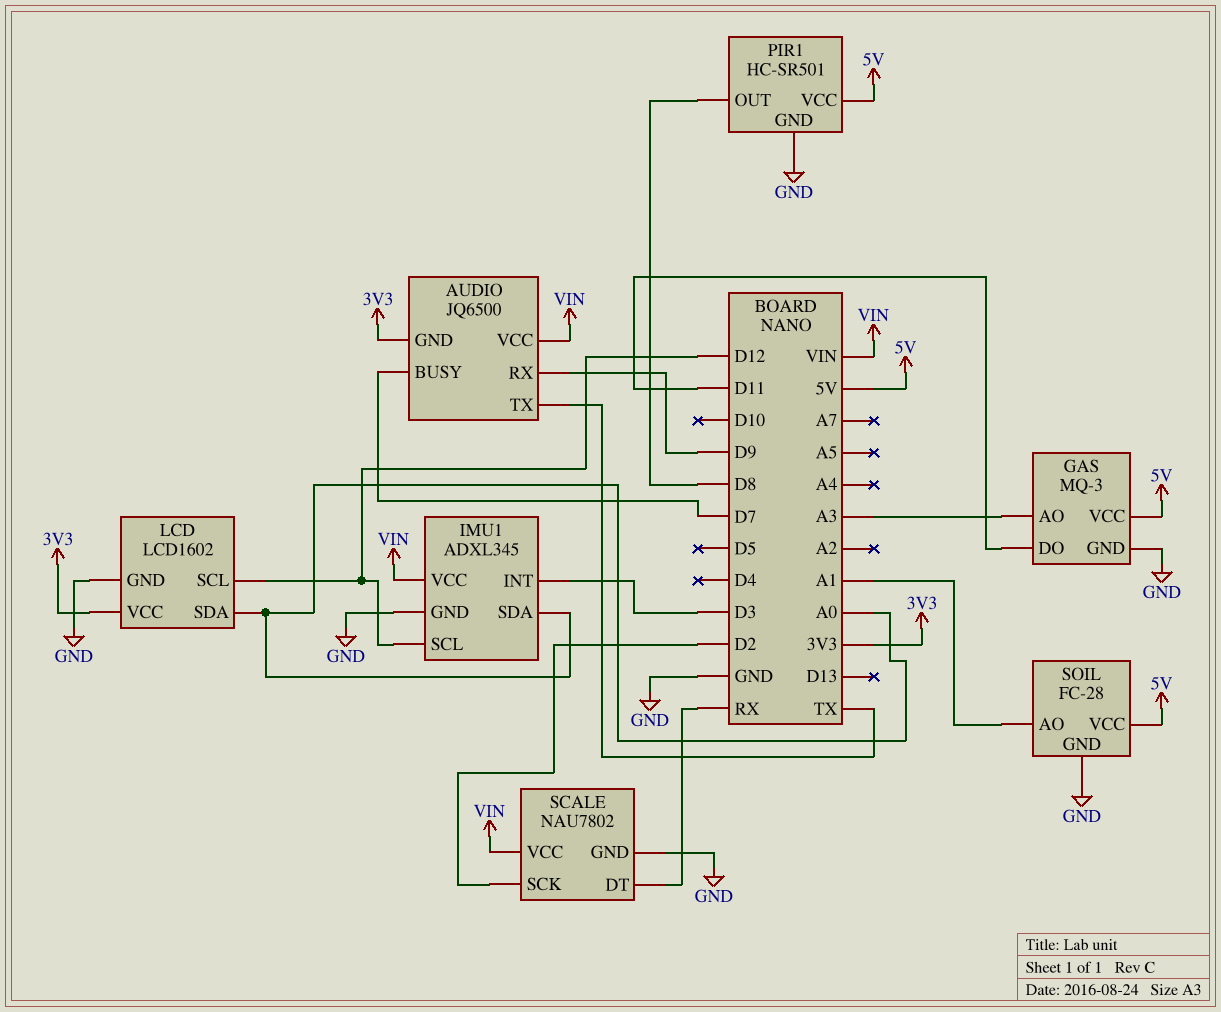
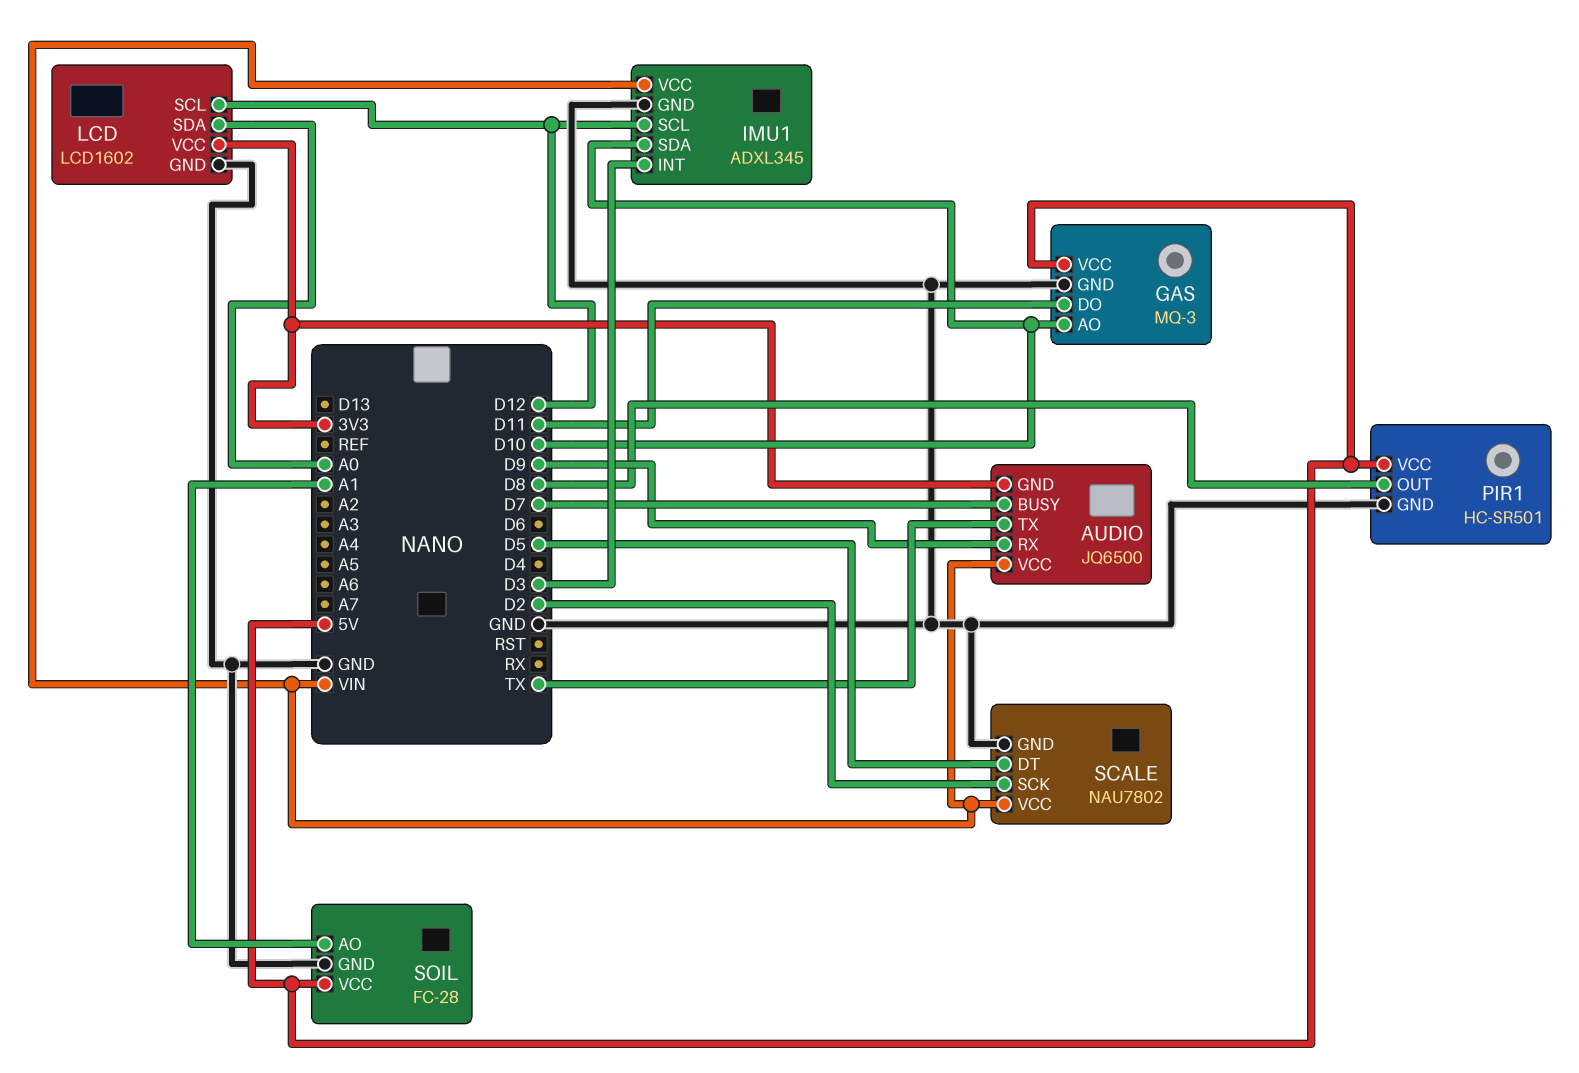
GAS pin AO: A3 -> D10
IMU1 pin SDA: A0 -> D10
SCALE pin DT: RX -> D5

